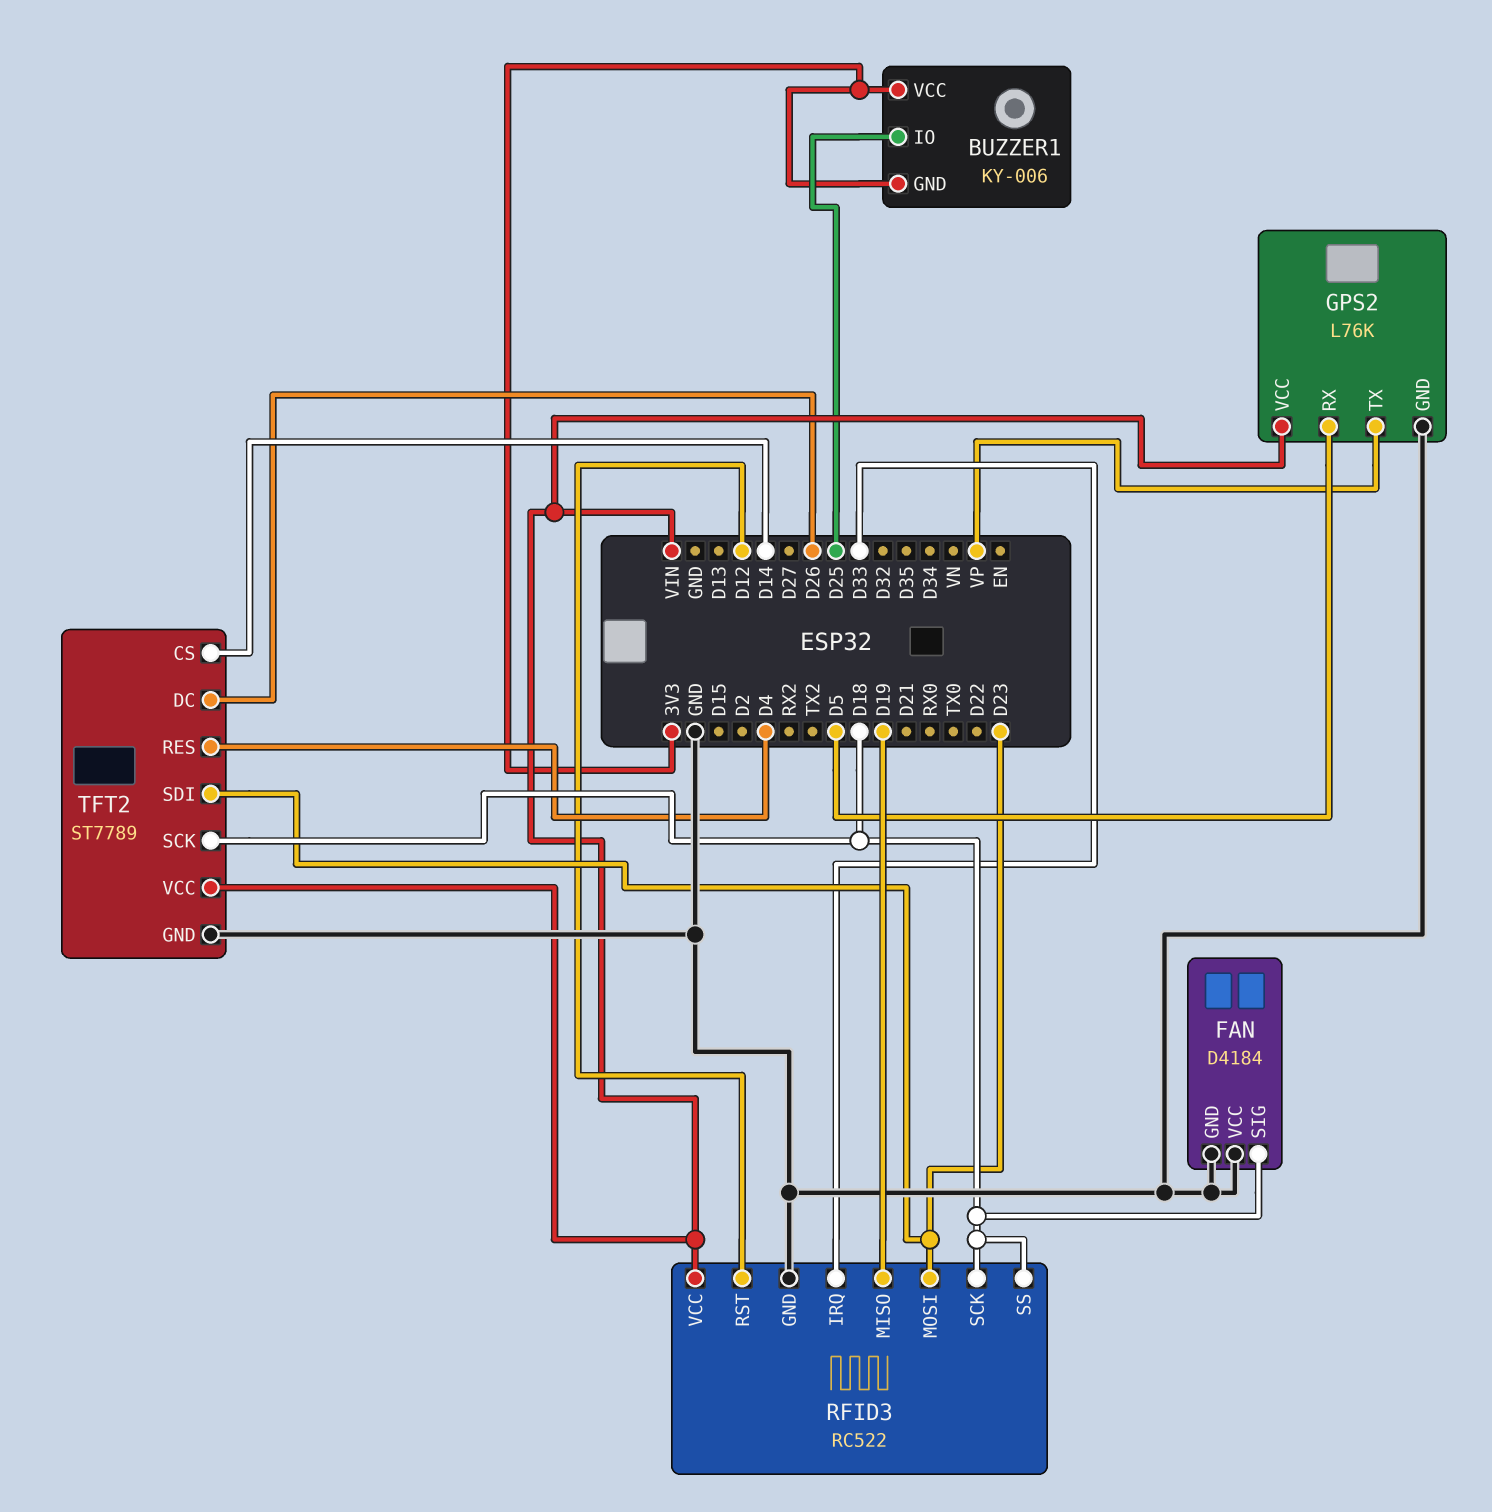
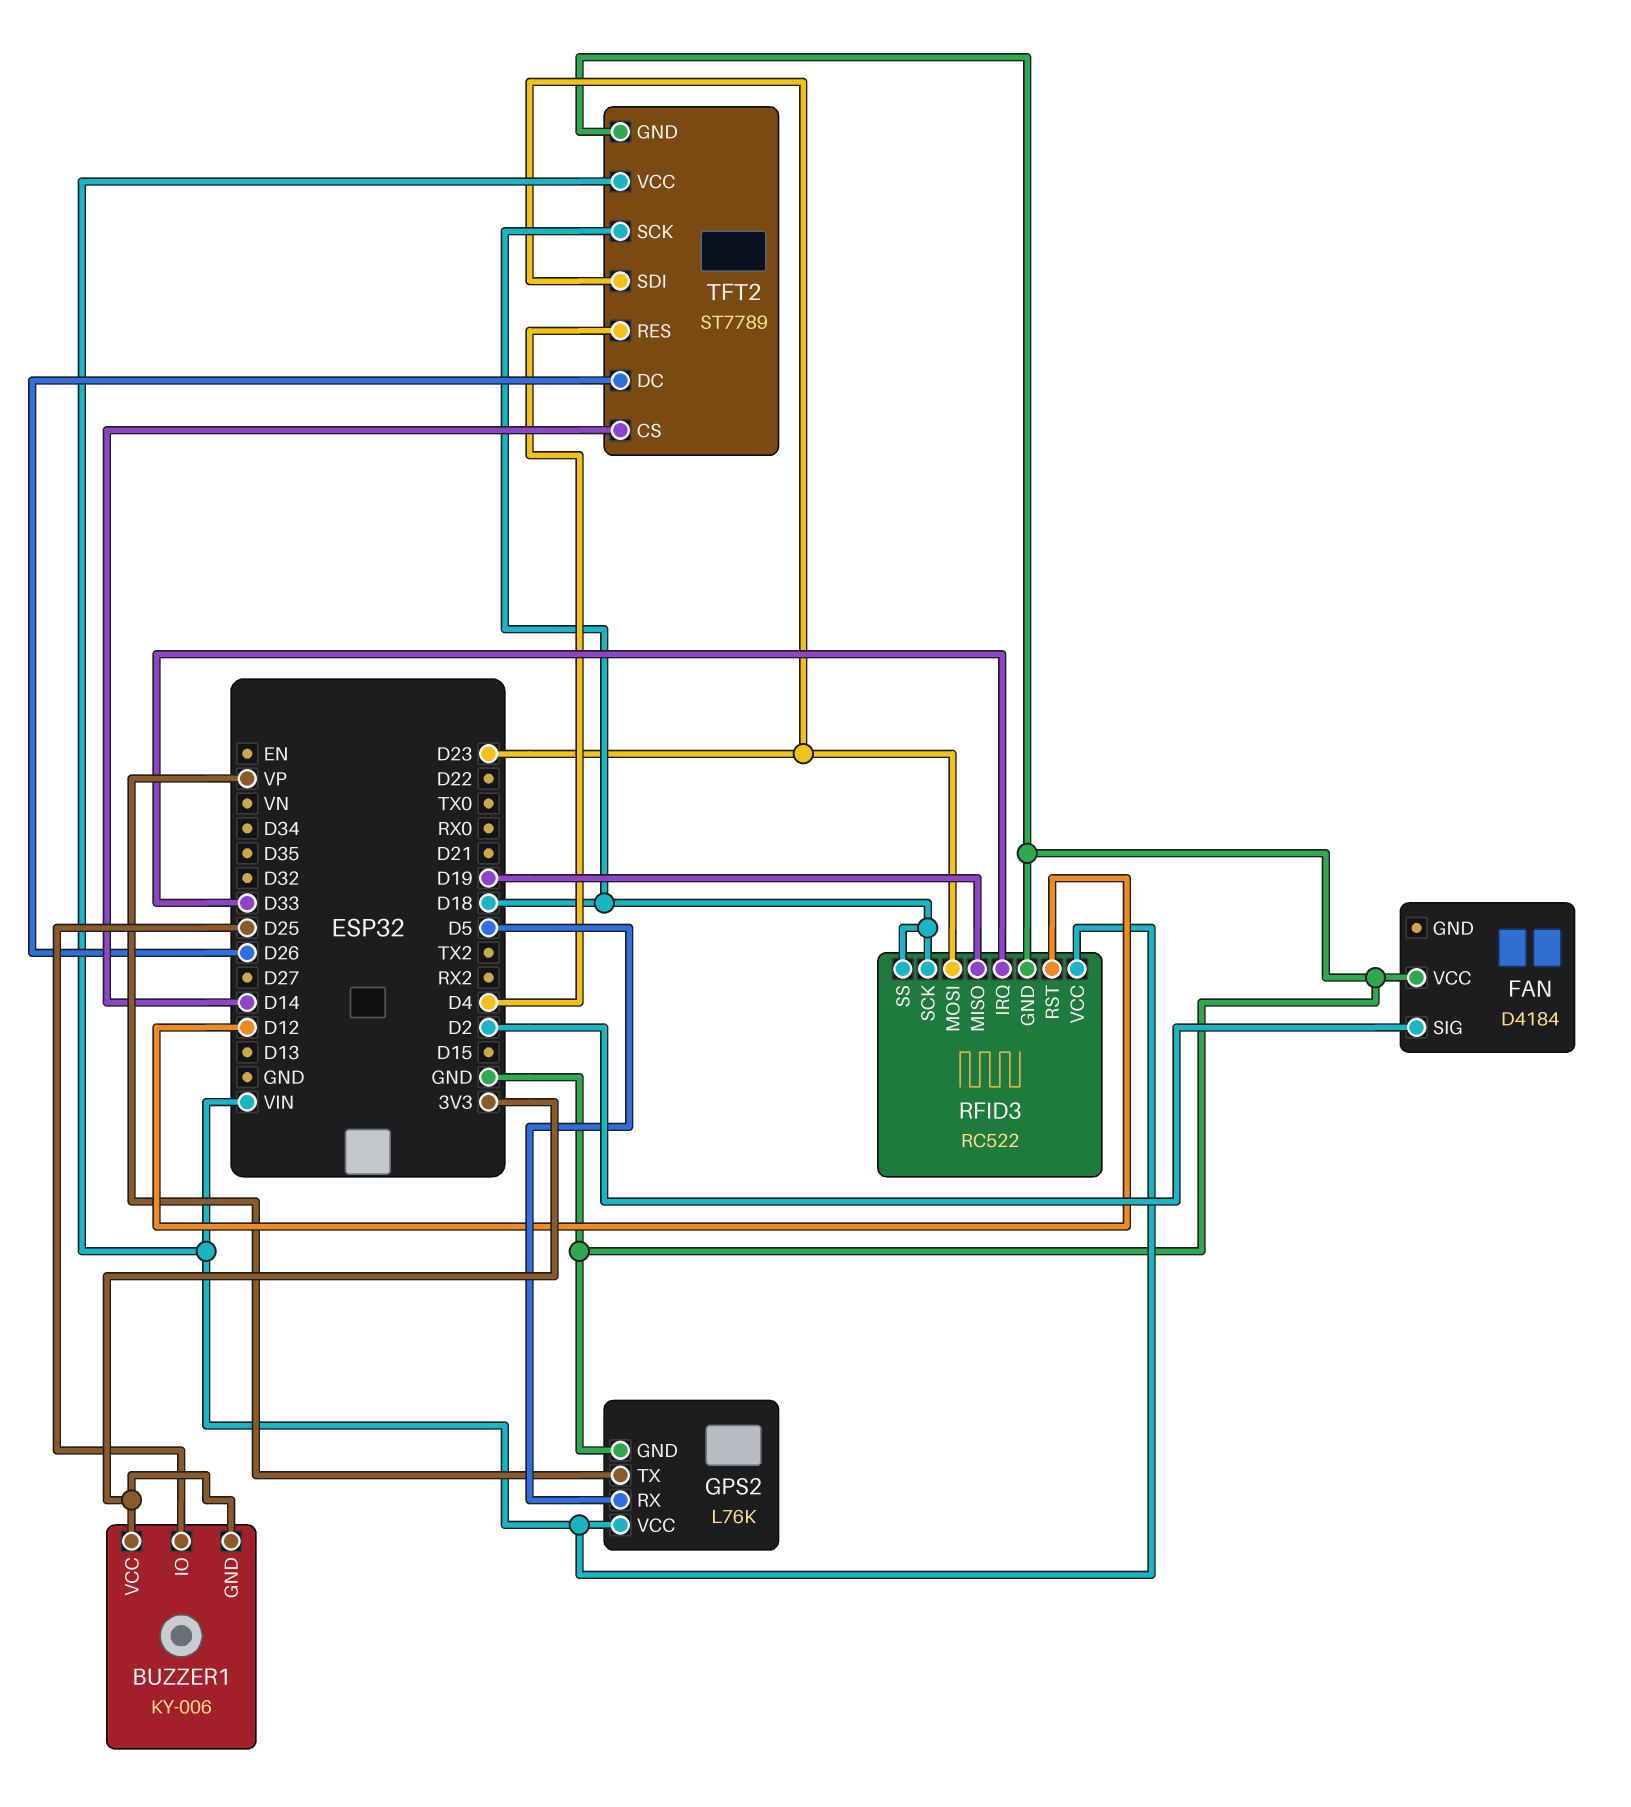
FAN pin GND: GND -> none
FAN pin SIG: D18 -> D2

